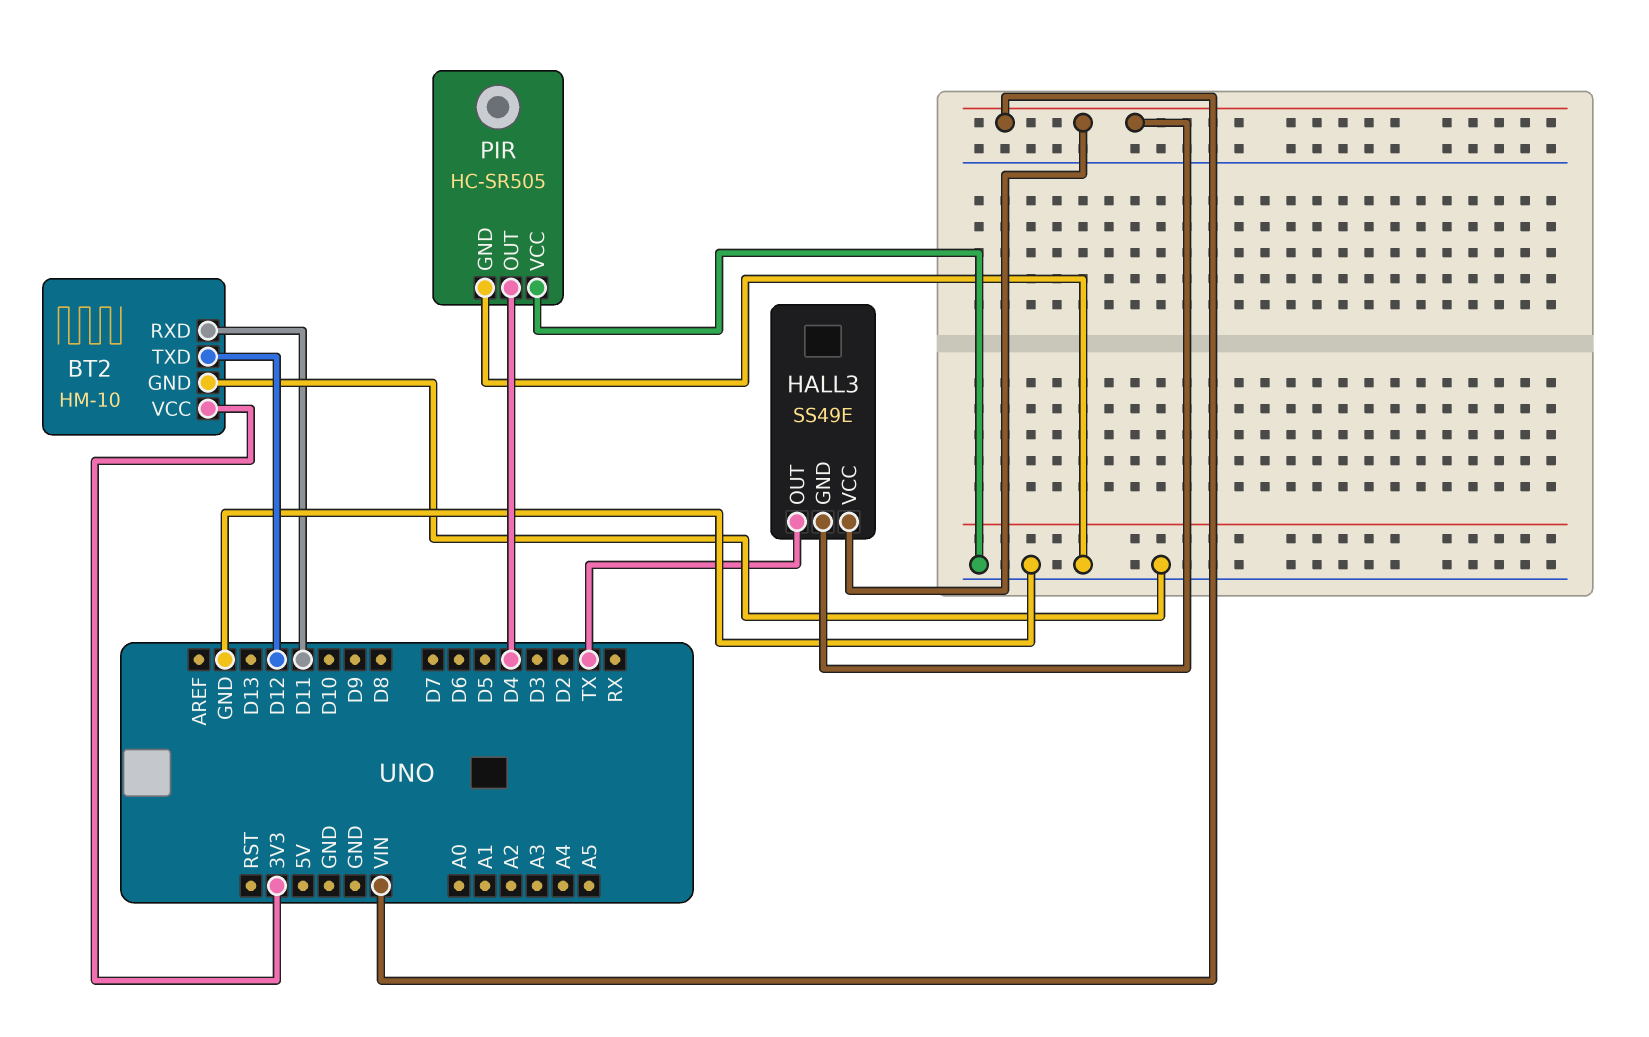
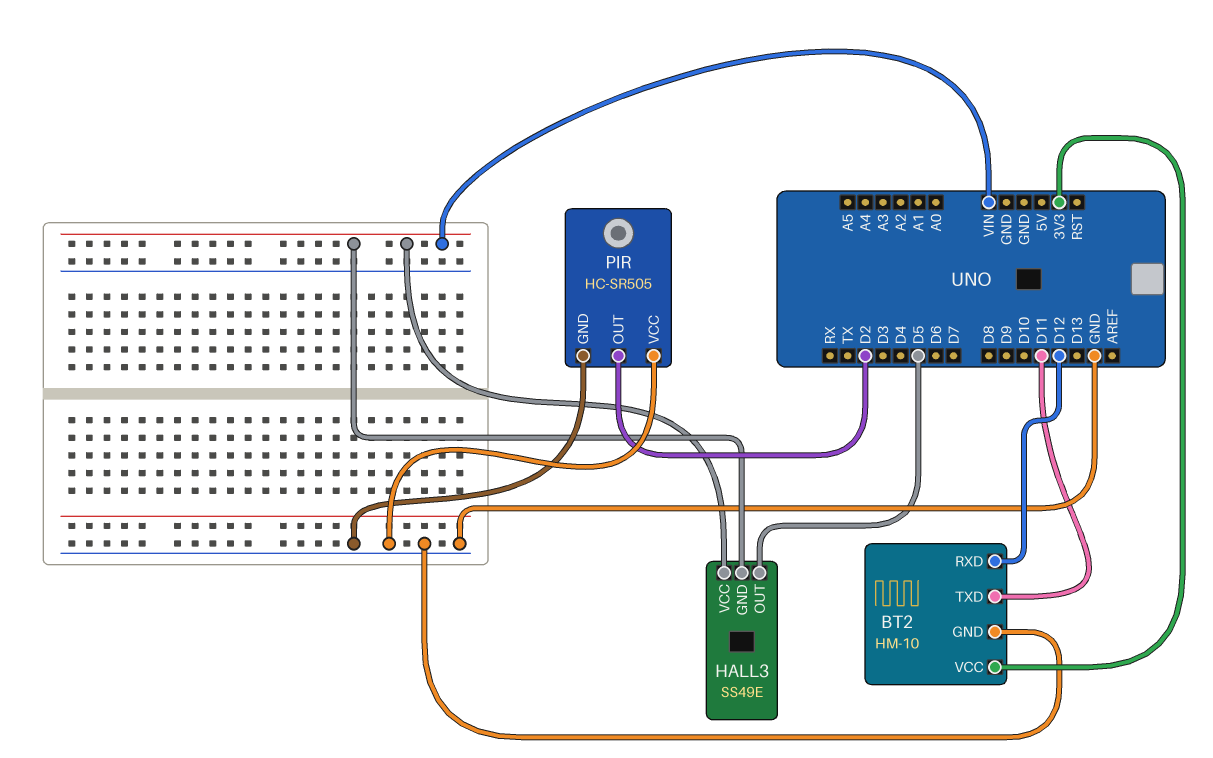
BT2 pin RXD: D11 -> D12
BT2 pin TXD: D12 -> D11
HALL3 pin OUT: TX -> D5
PIR pin OUT: D4 -> D2

